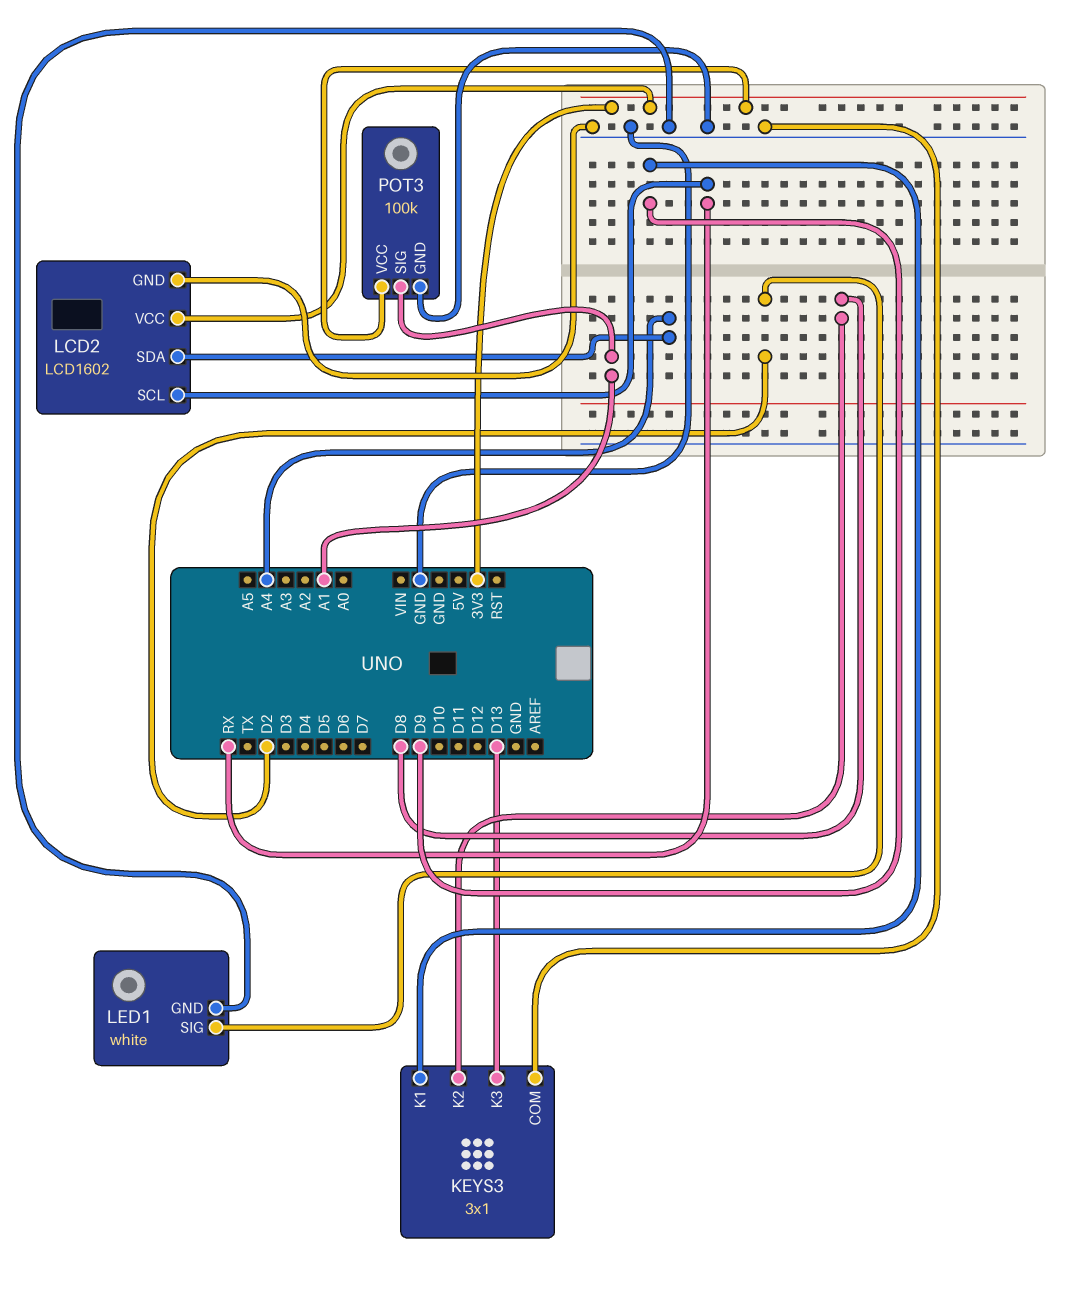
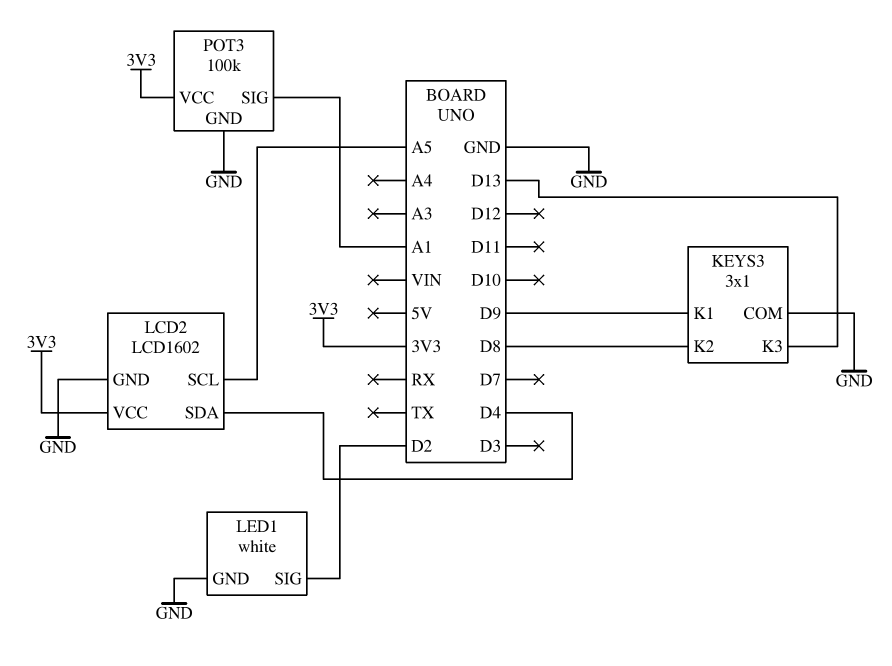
LCD2 pin SCL: RX -> A5
LCD2 pin SDA: A4 -> D4

